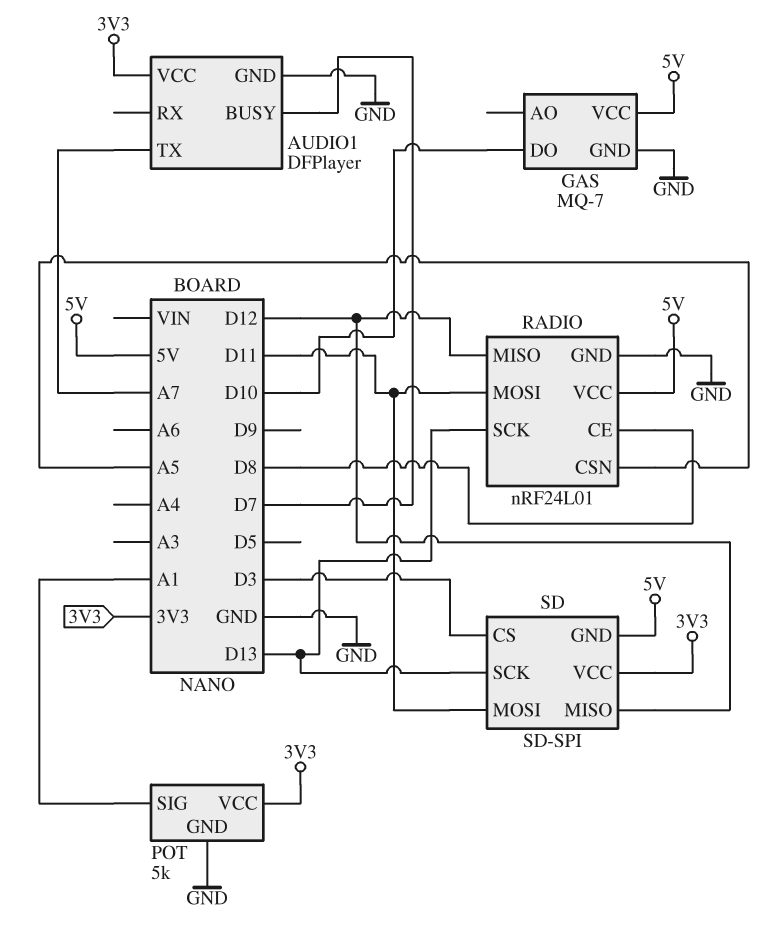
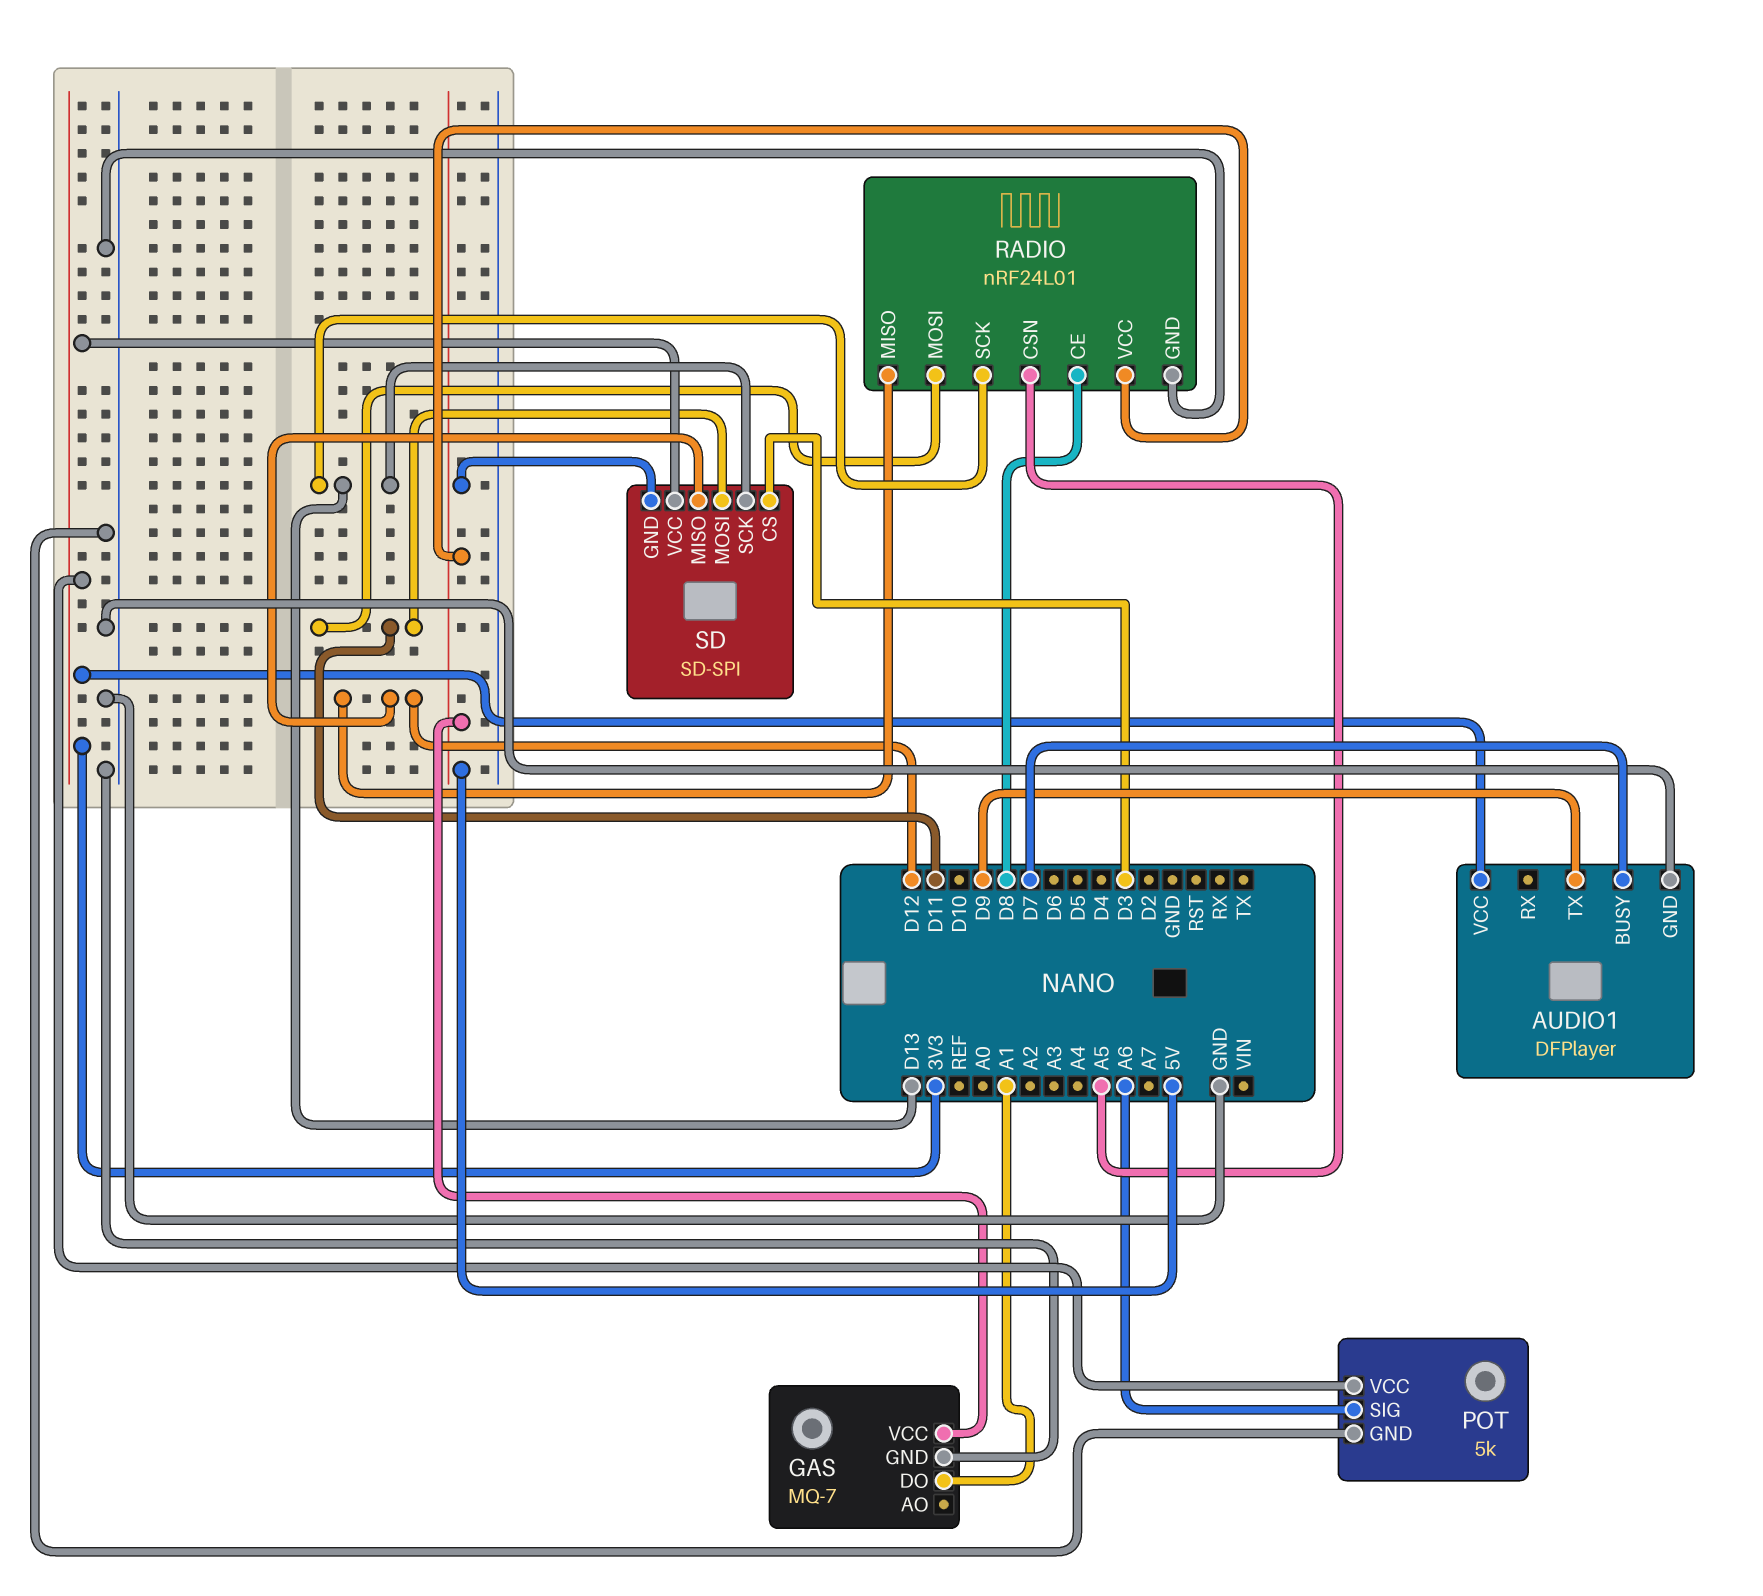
AUDIO1 pin TX: A7 -> D9
GAS pin DO: D10 -> A1
POT pin SIG: A1 -> A6

